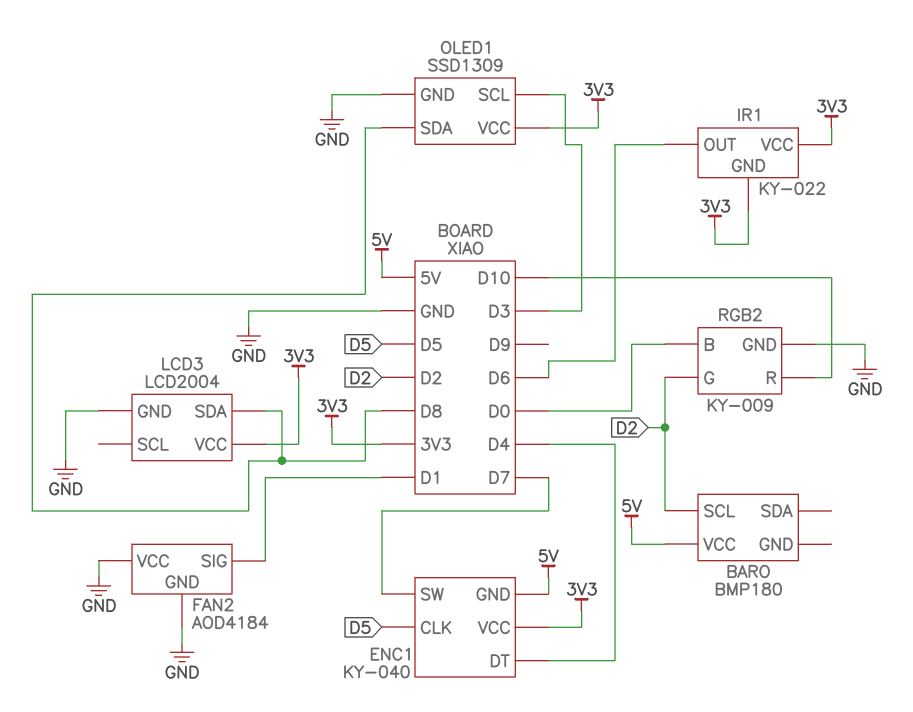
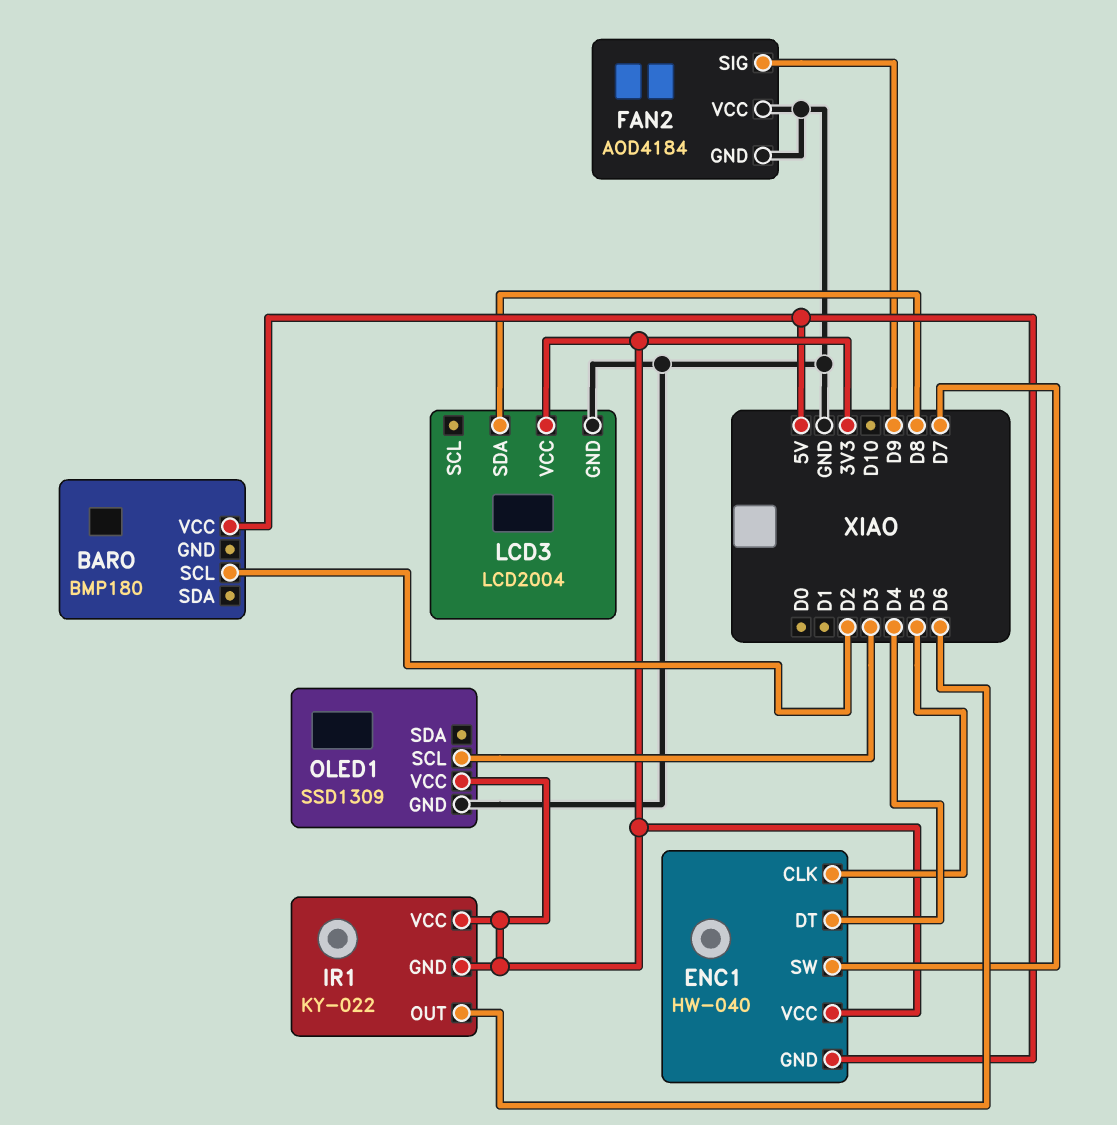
ENC1: KY-040 -> HW-040
FAN2 pin SIG: D1 -> D9
OLED1 pin SDA: D8 -> none
RGB2: KY-009 -> none
RGB2 pin B: D0 -> none
RGB2 pin G: D2 -> none
RGB2 pin GND: GND -> none
RGB2 pin R: D10 -> none

